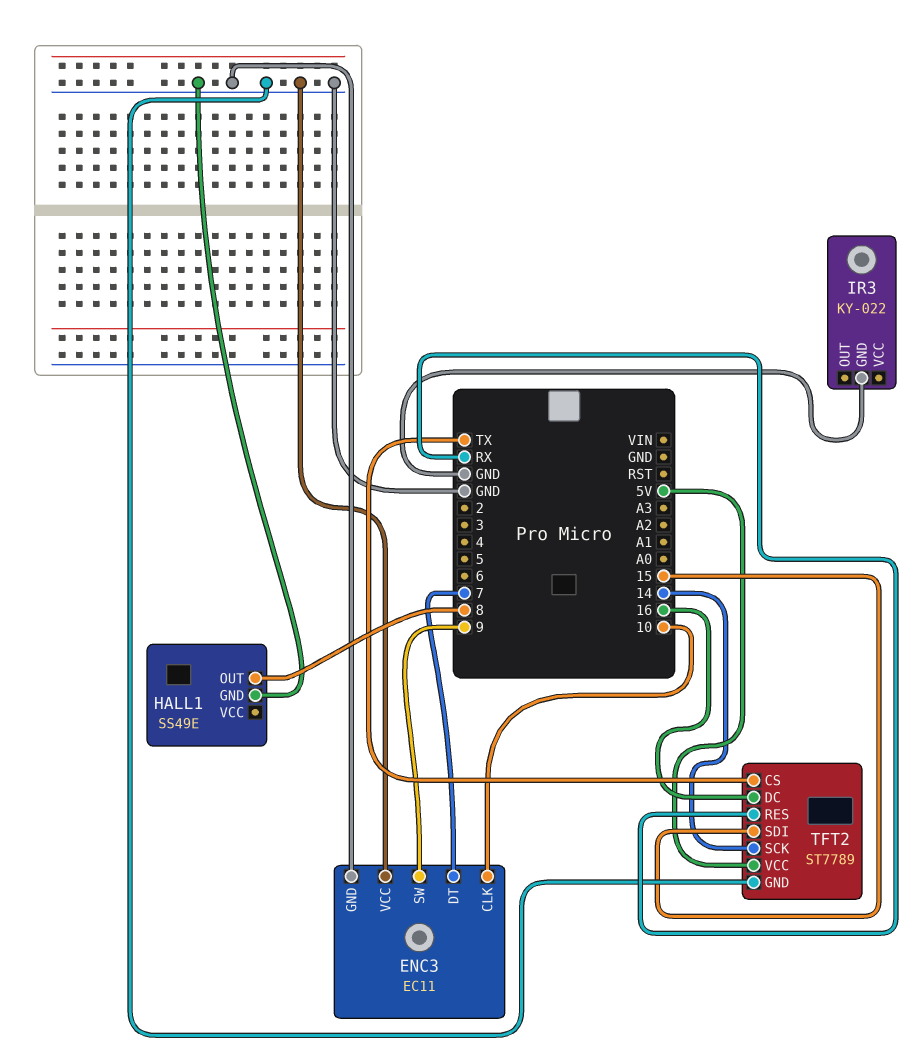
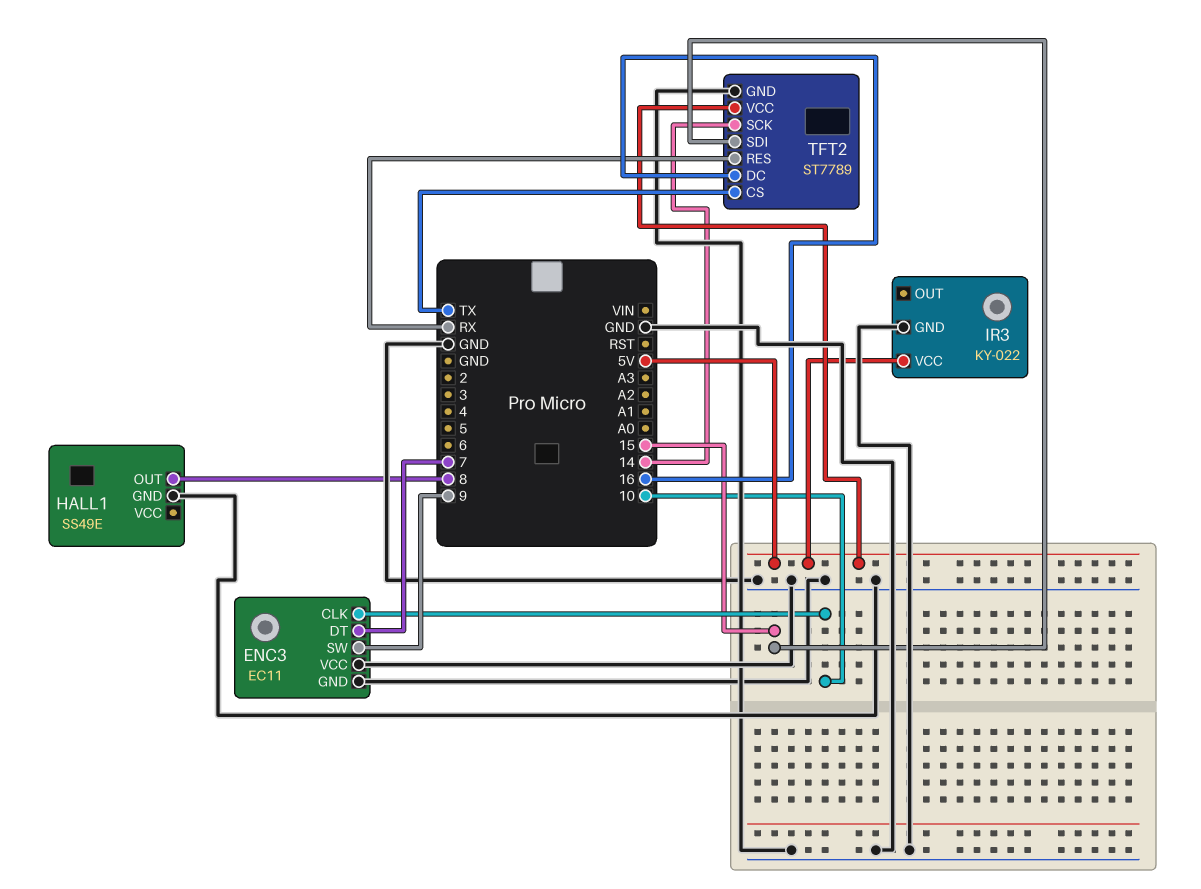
IR3 pin VCC: none -> 5V

